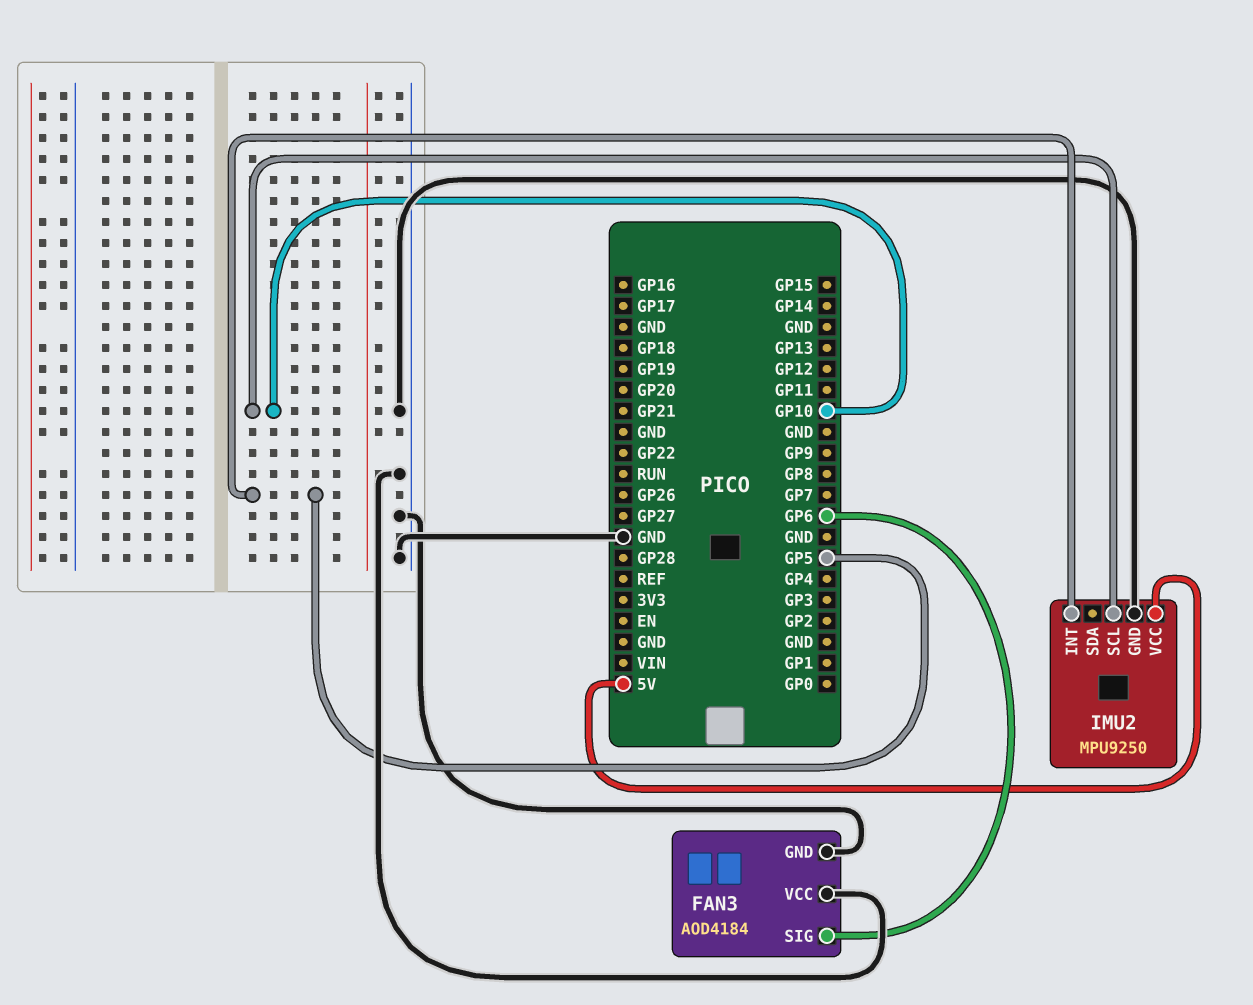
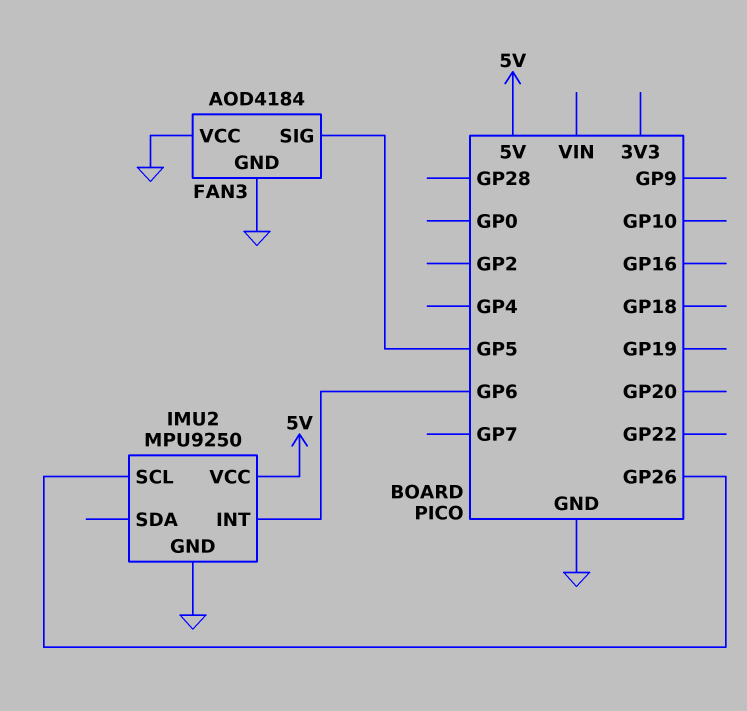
FAN3 pin SIG: GP6 -> GP5
IMU2 pin INT: GP5 -> GP6
IMU2 pin SCL: GP10 -> GP26

